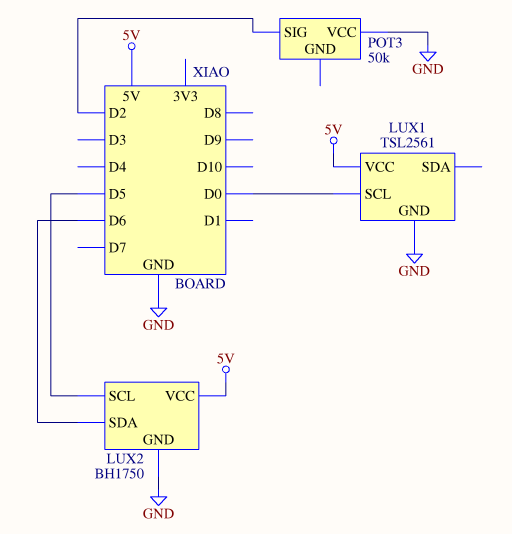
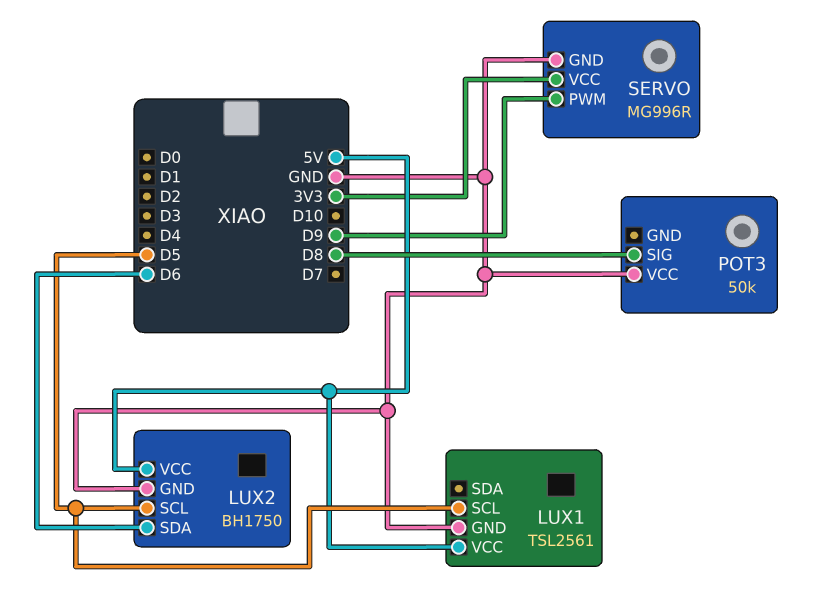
LUX1 pin SCL: D0 -> D5
POT3 pin SIG: D2 -> D8
SERVO: none -> MG996R
SERVO pin GND: none -> GND
SERVO pin PWM: none -> D9
SERVO pin VCC: none -> 3V3

